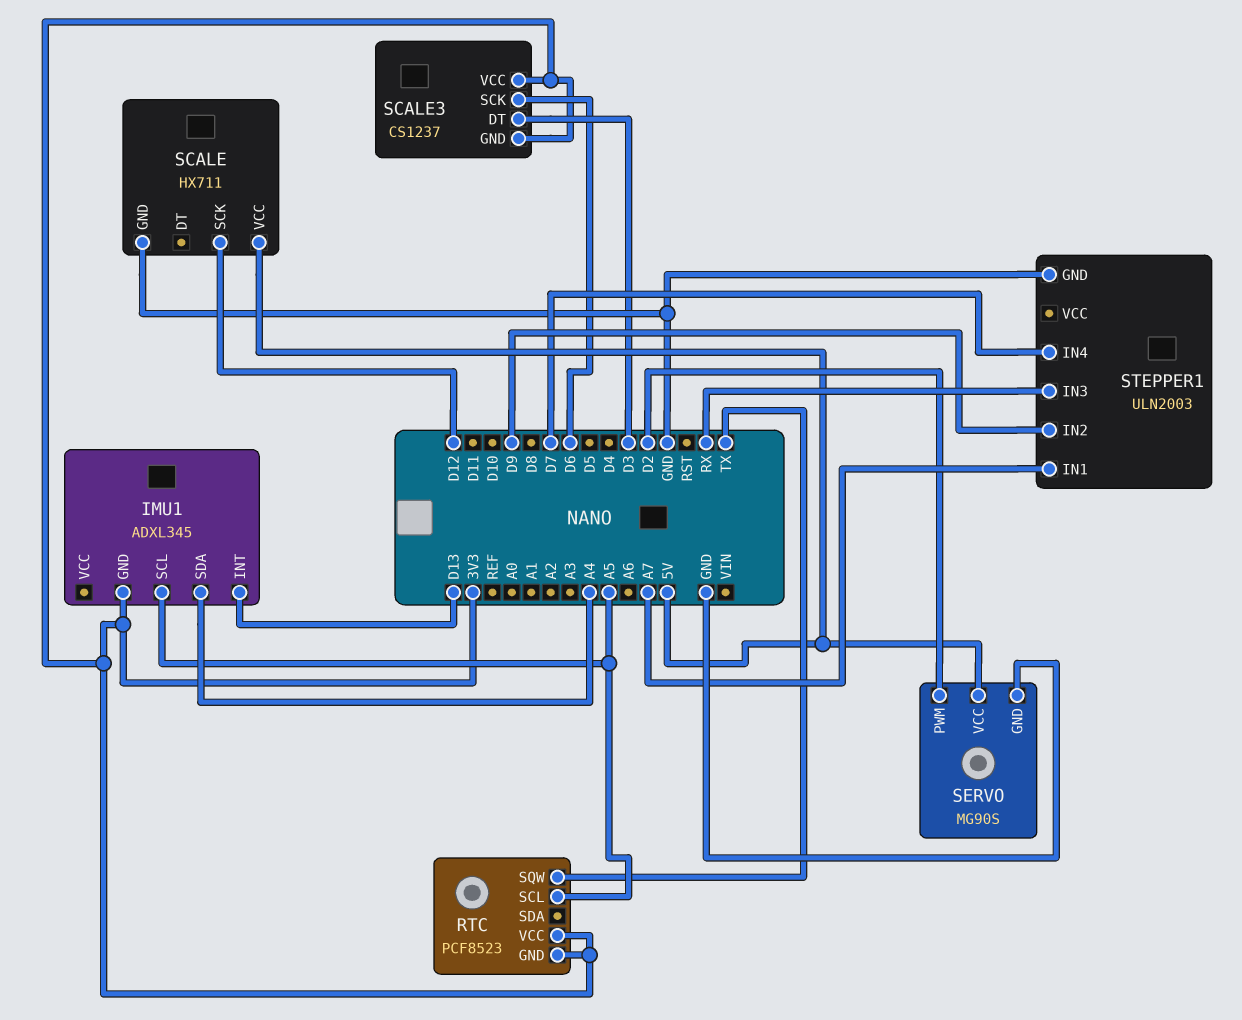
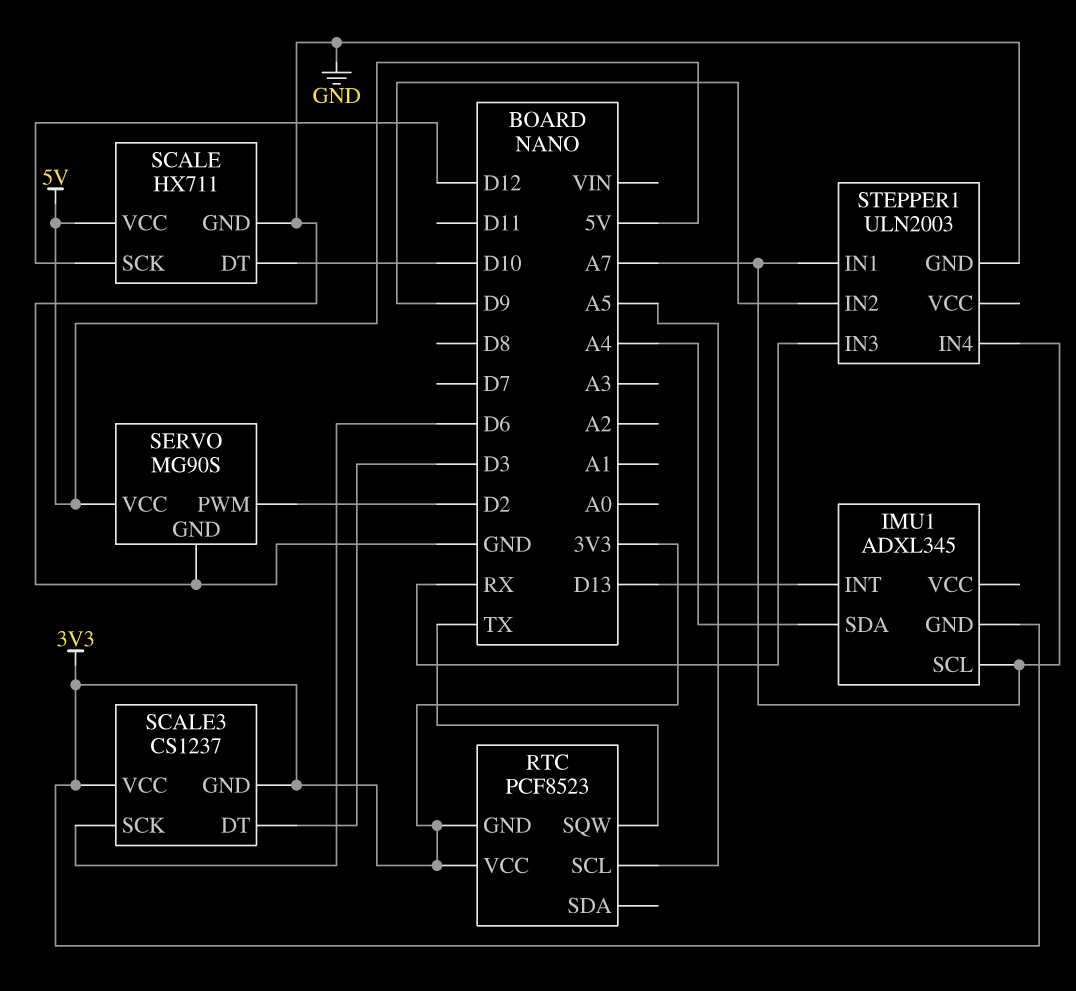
IMU1 pin SCL: A5 -> A7
SCALE pin DT: none -> D10
STEPPER1 pin IN4: D7 -> A7

